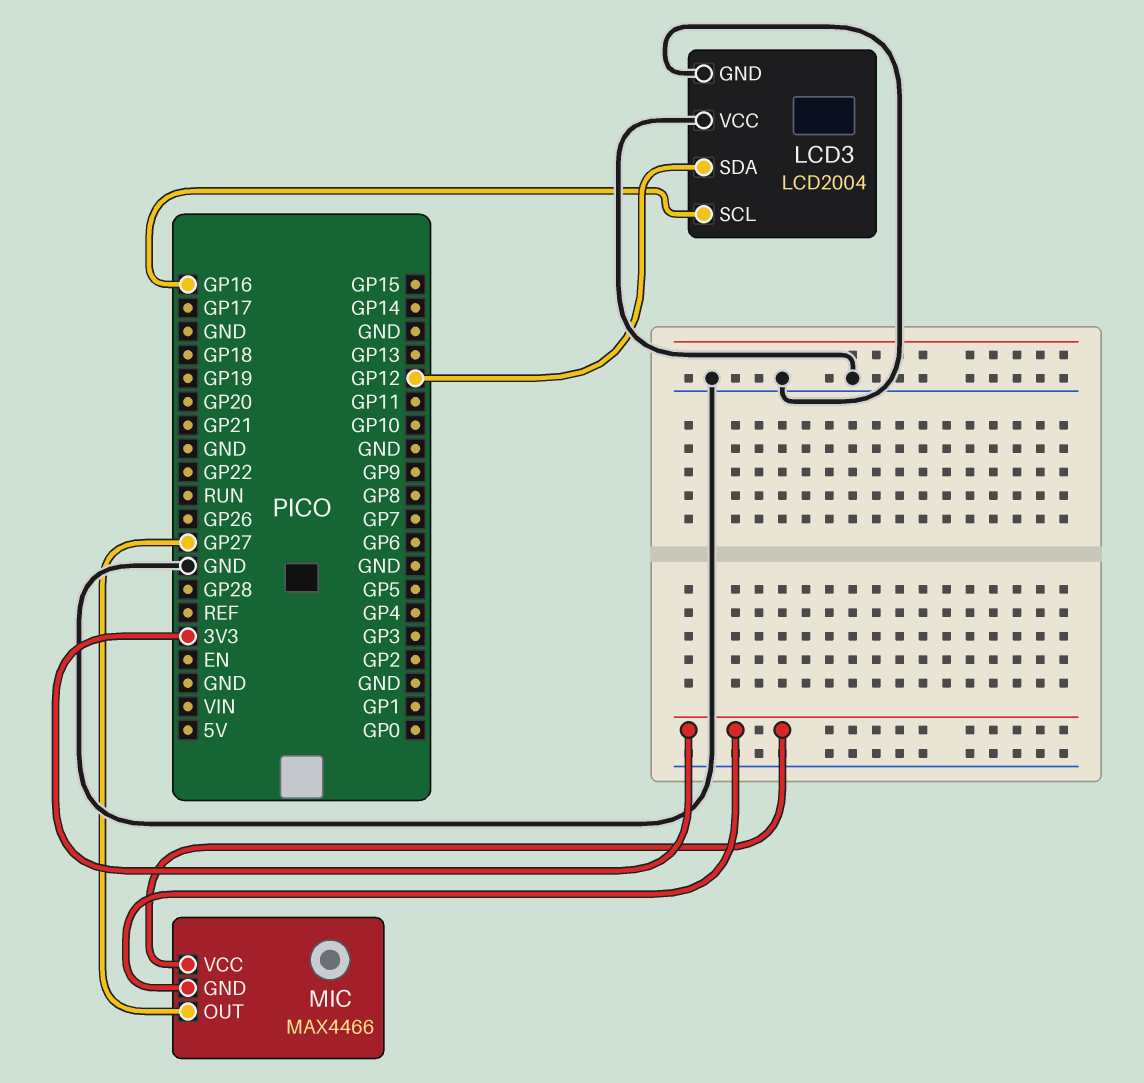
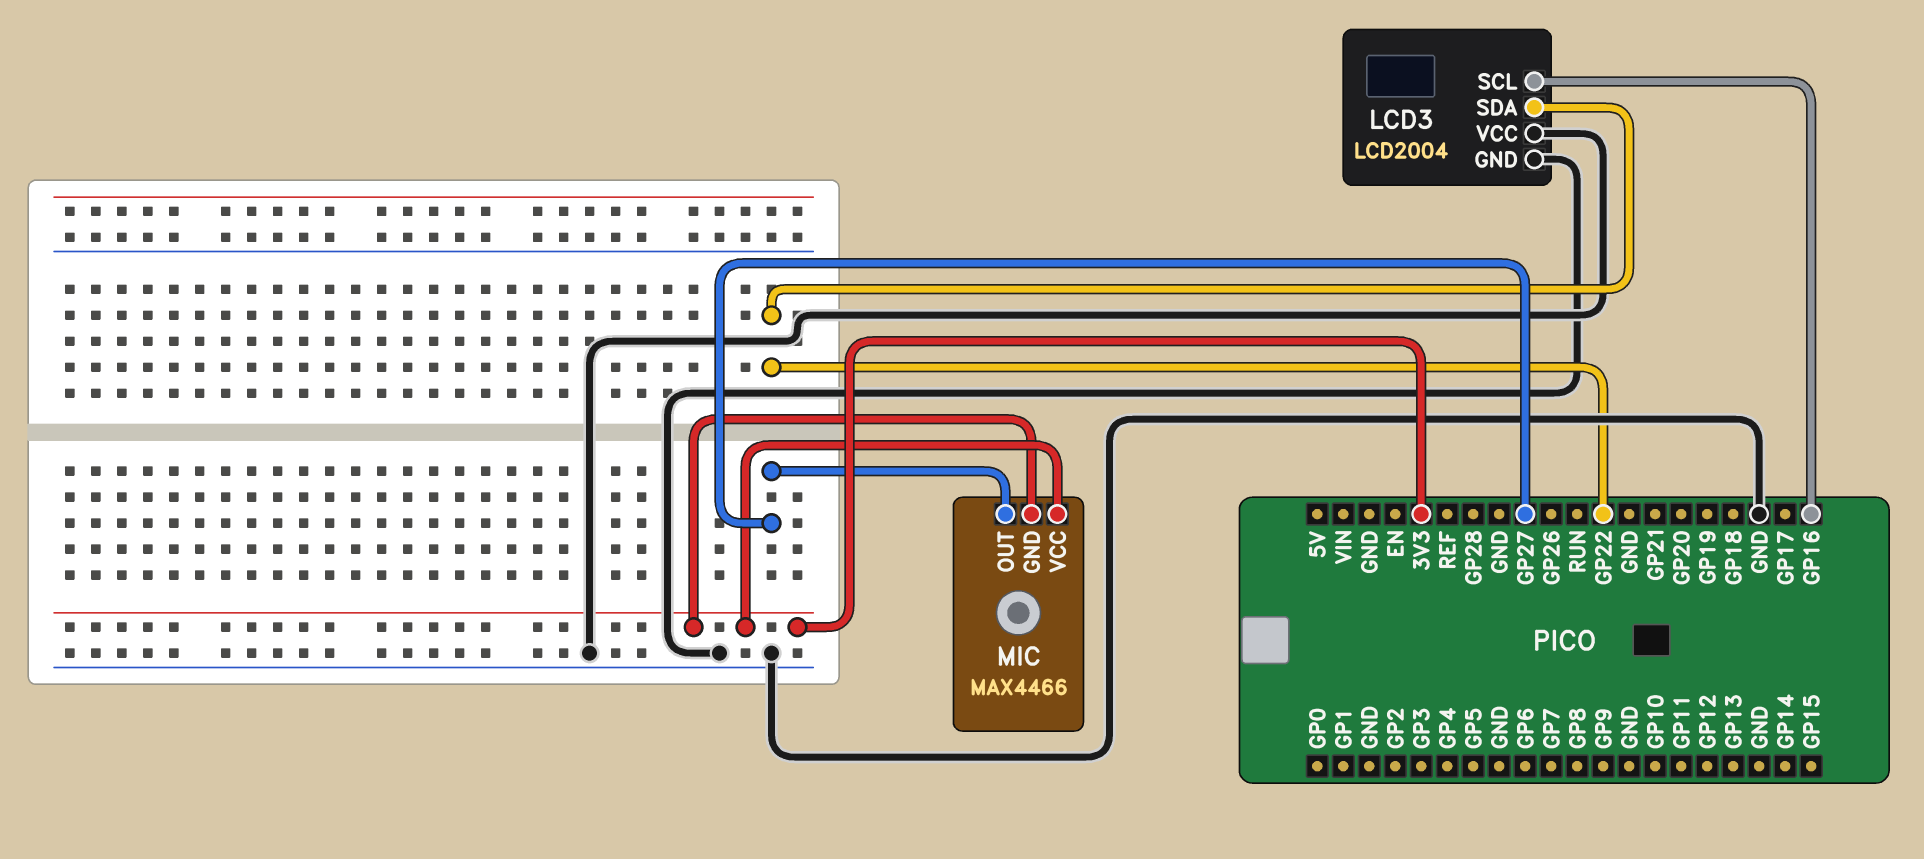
LCD3 pin SDA: GP12 -> GP22

